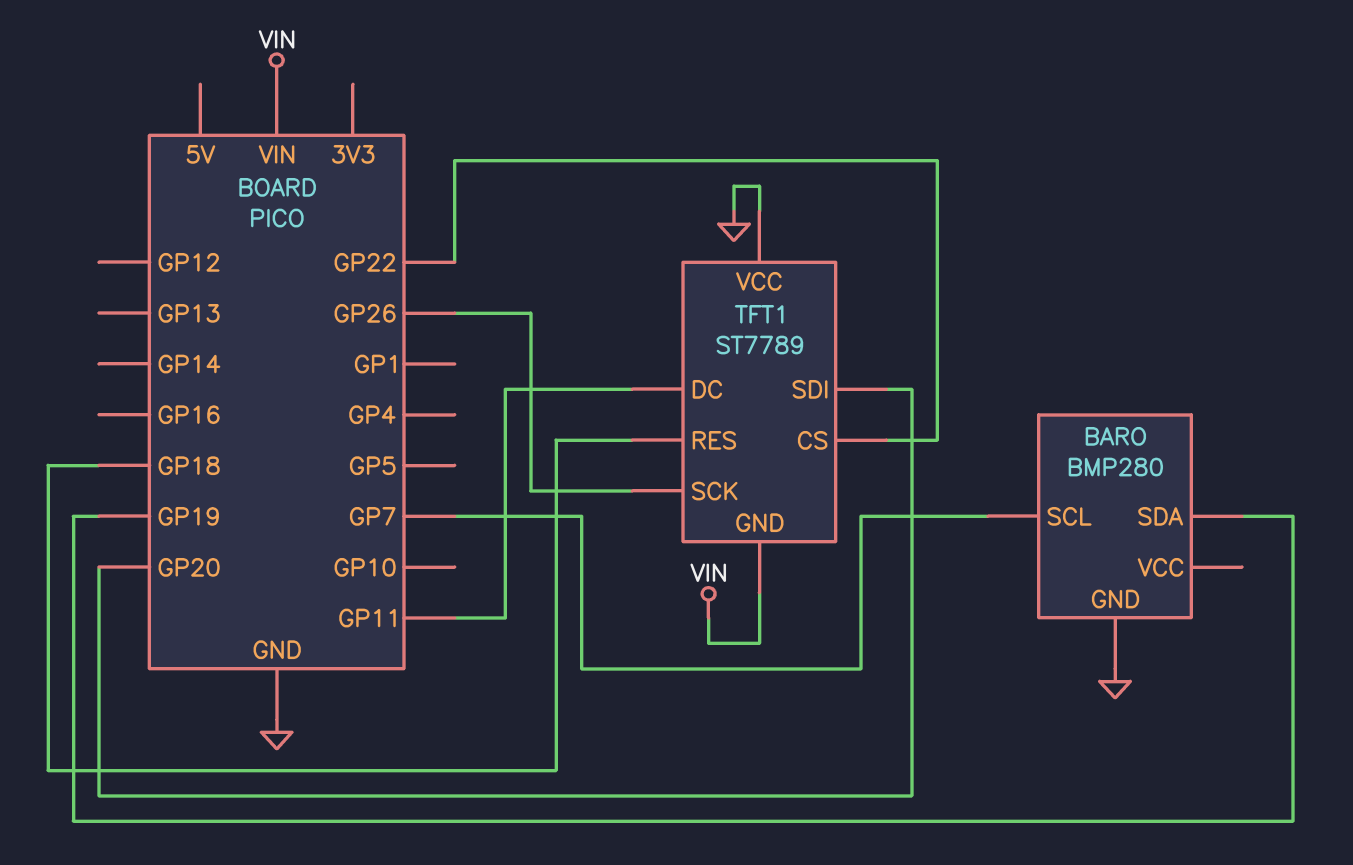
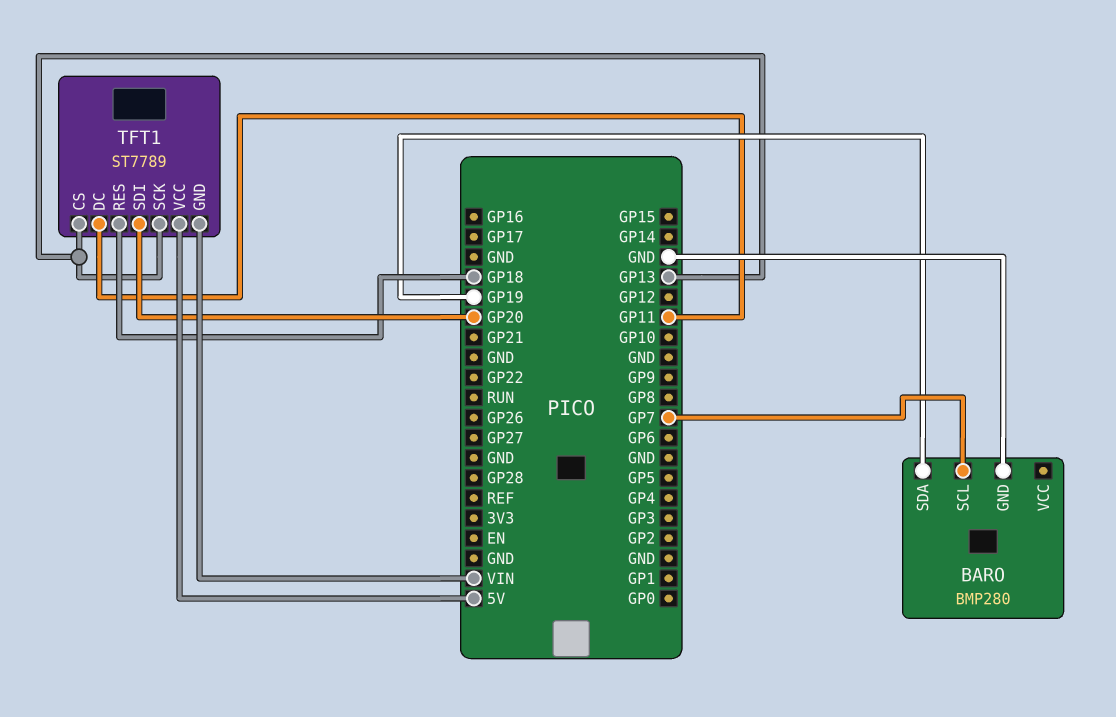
TFT1 pin CS: GP22 -> GP13
TFT1 pin SCK: GP26 -> GP13
TFT1 pin VCC: GND -> 5V

